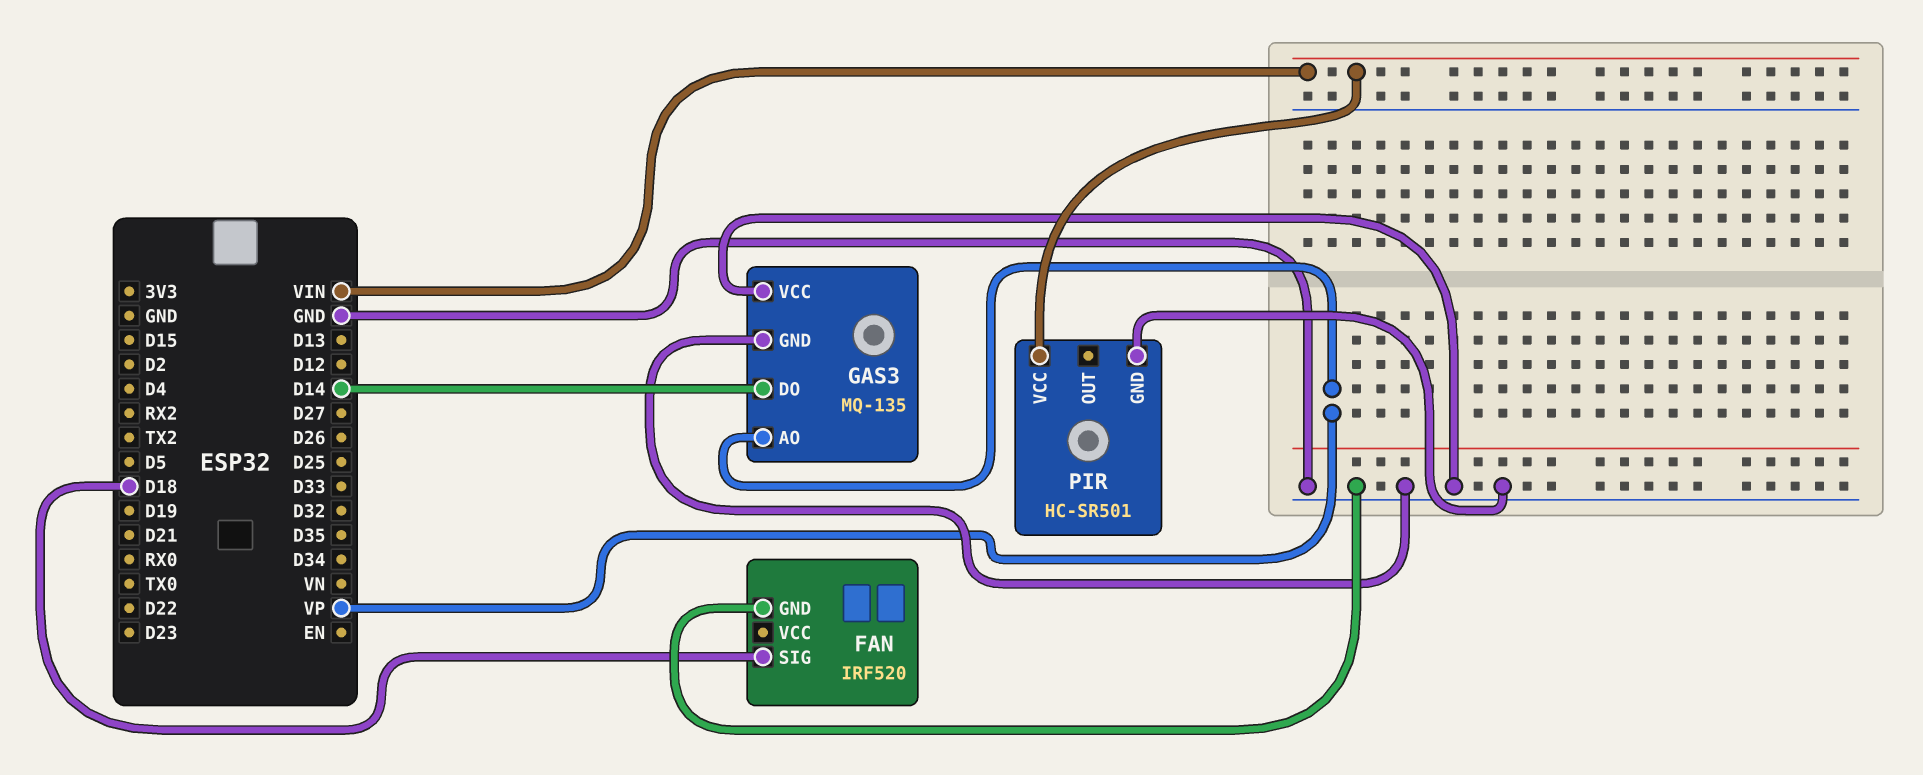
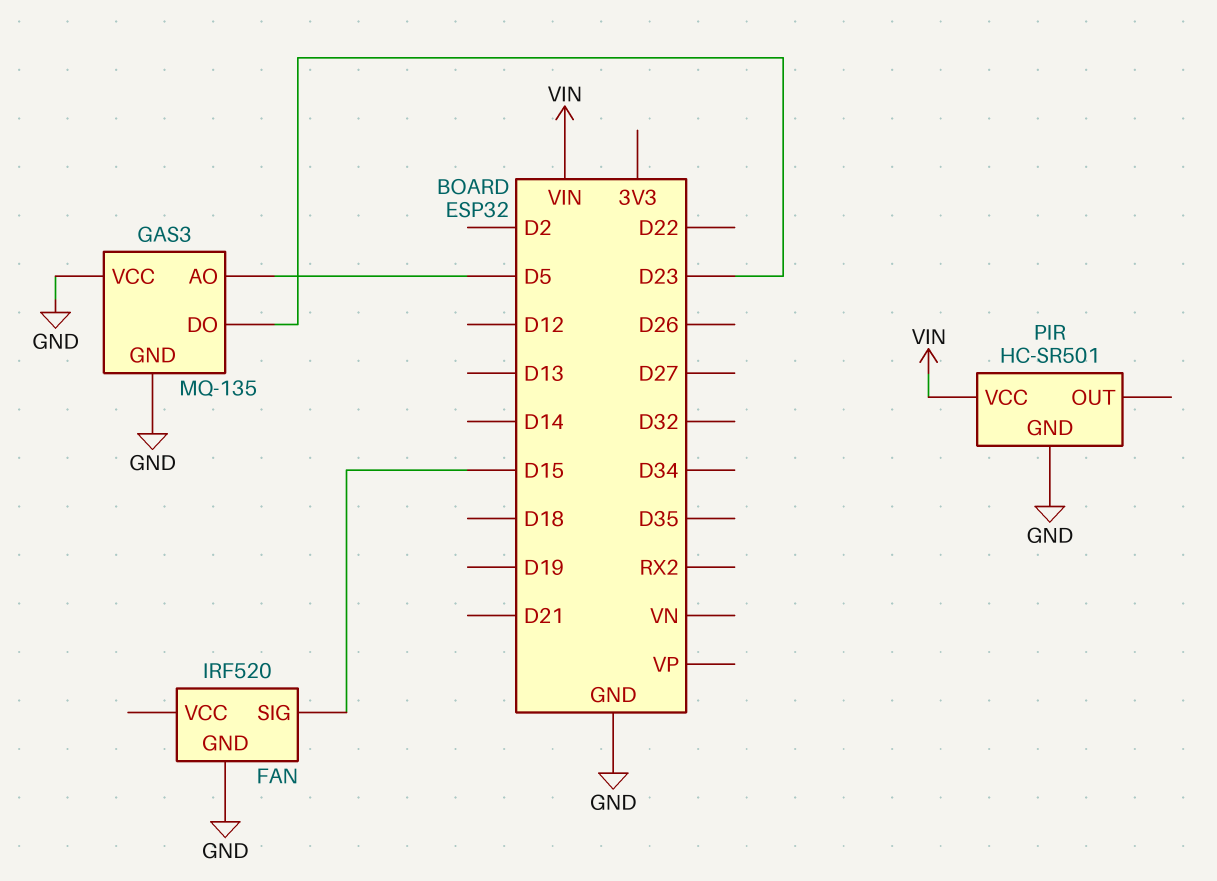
FAN pin SIG: D18 -> D15
GAS3 pin AO: VP -> D5
GAS3 pin DO: D14 -> D23

